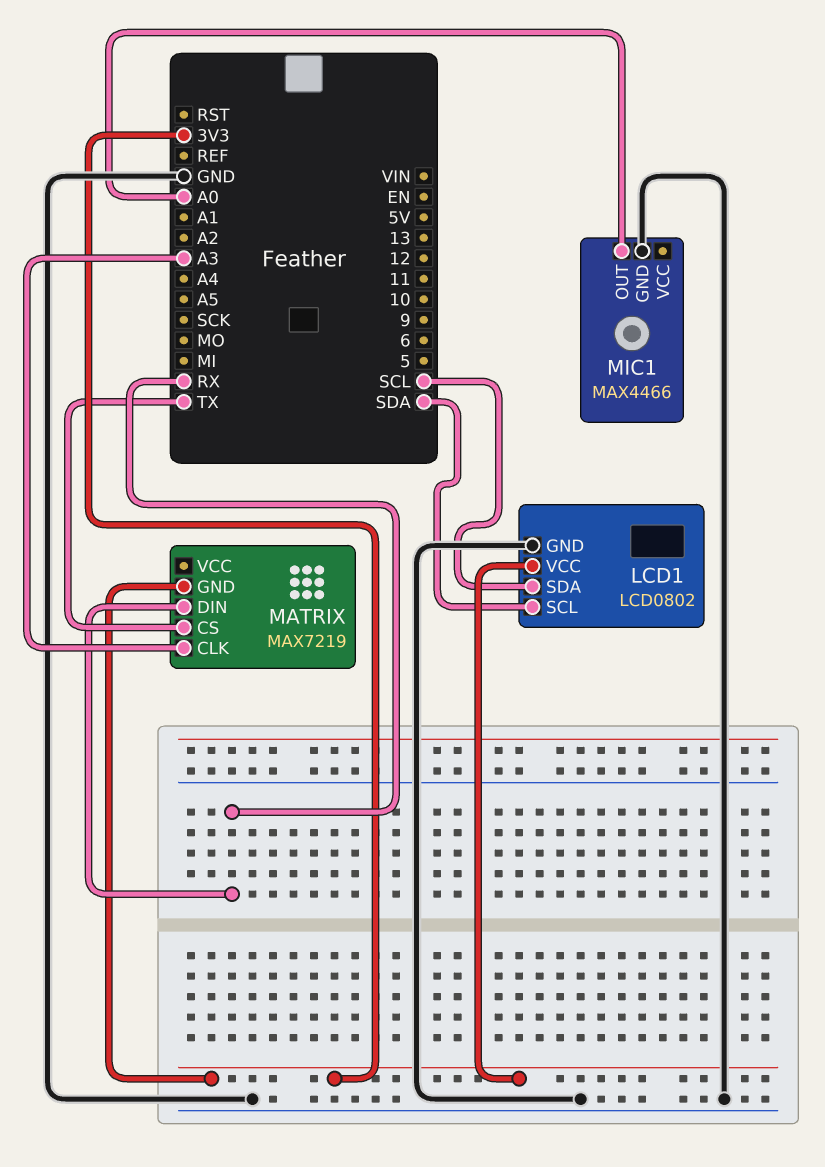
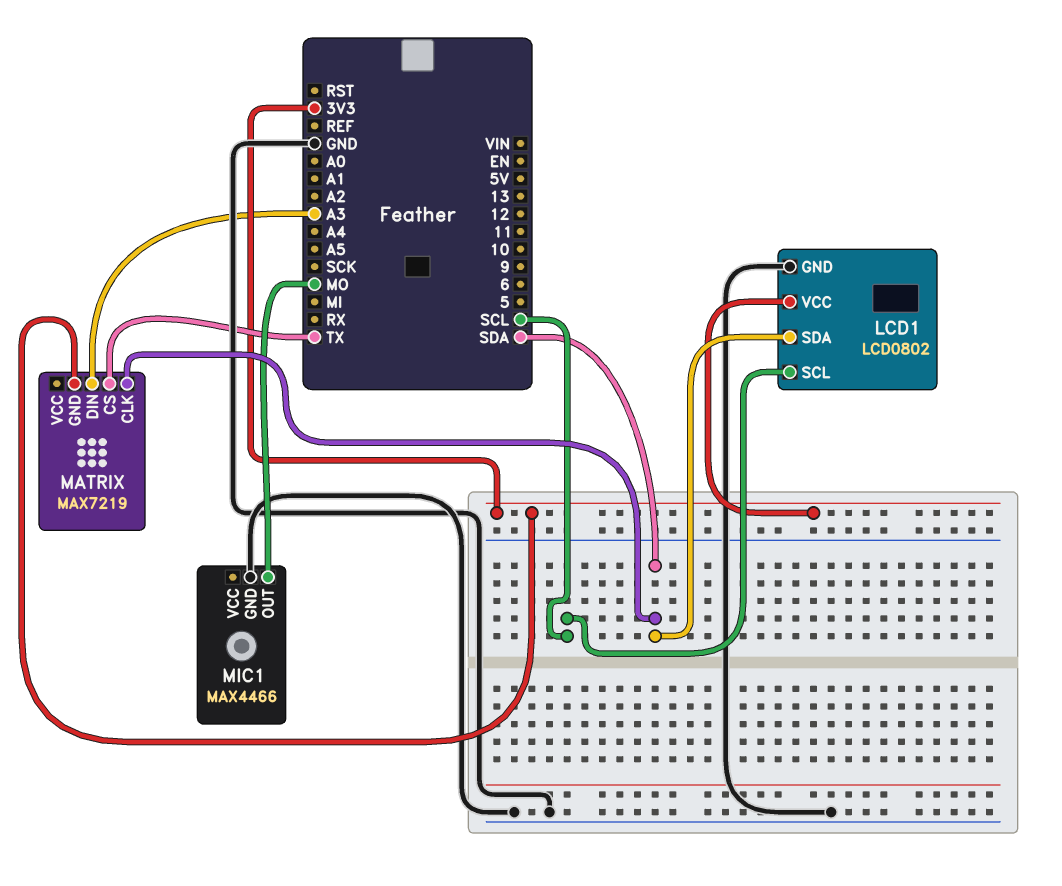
LCD1 pin SCL: SDA -> SCL
LCD1 pin SDA: SCL -> SDA
MATRIX pin CLK: A3 -> SDA
MATRIX pin DIN: RX -> A3
MIC1 pin OUT: A0 -> MO

